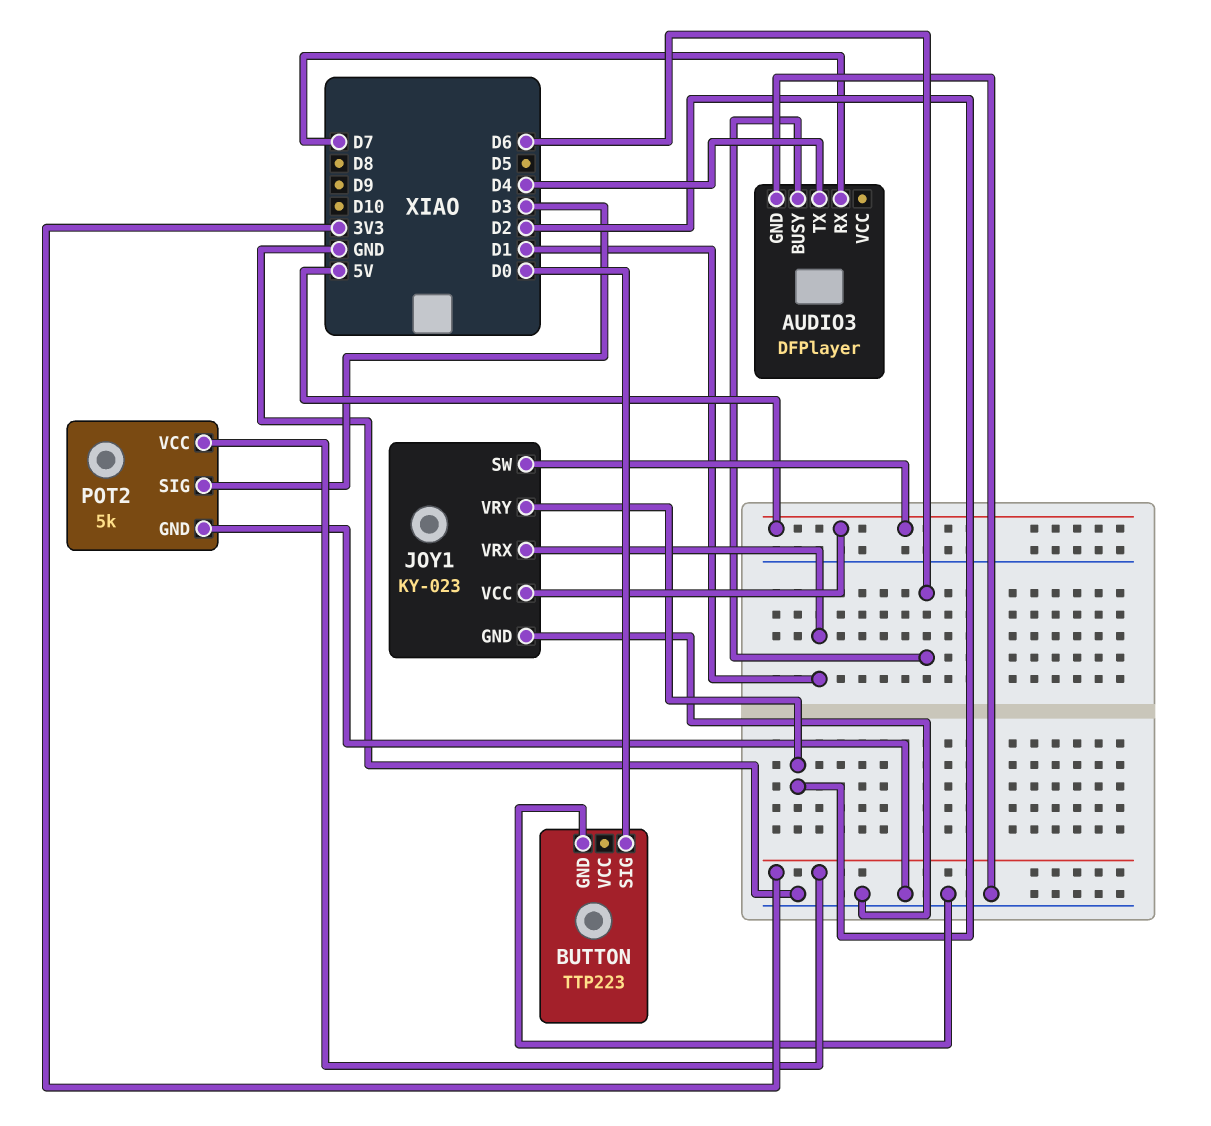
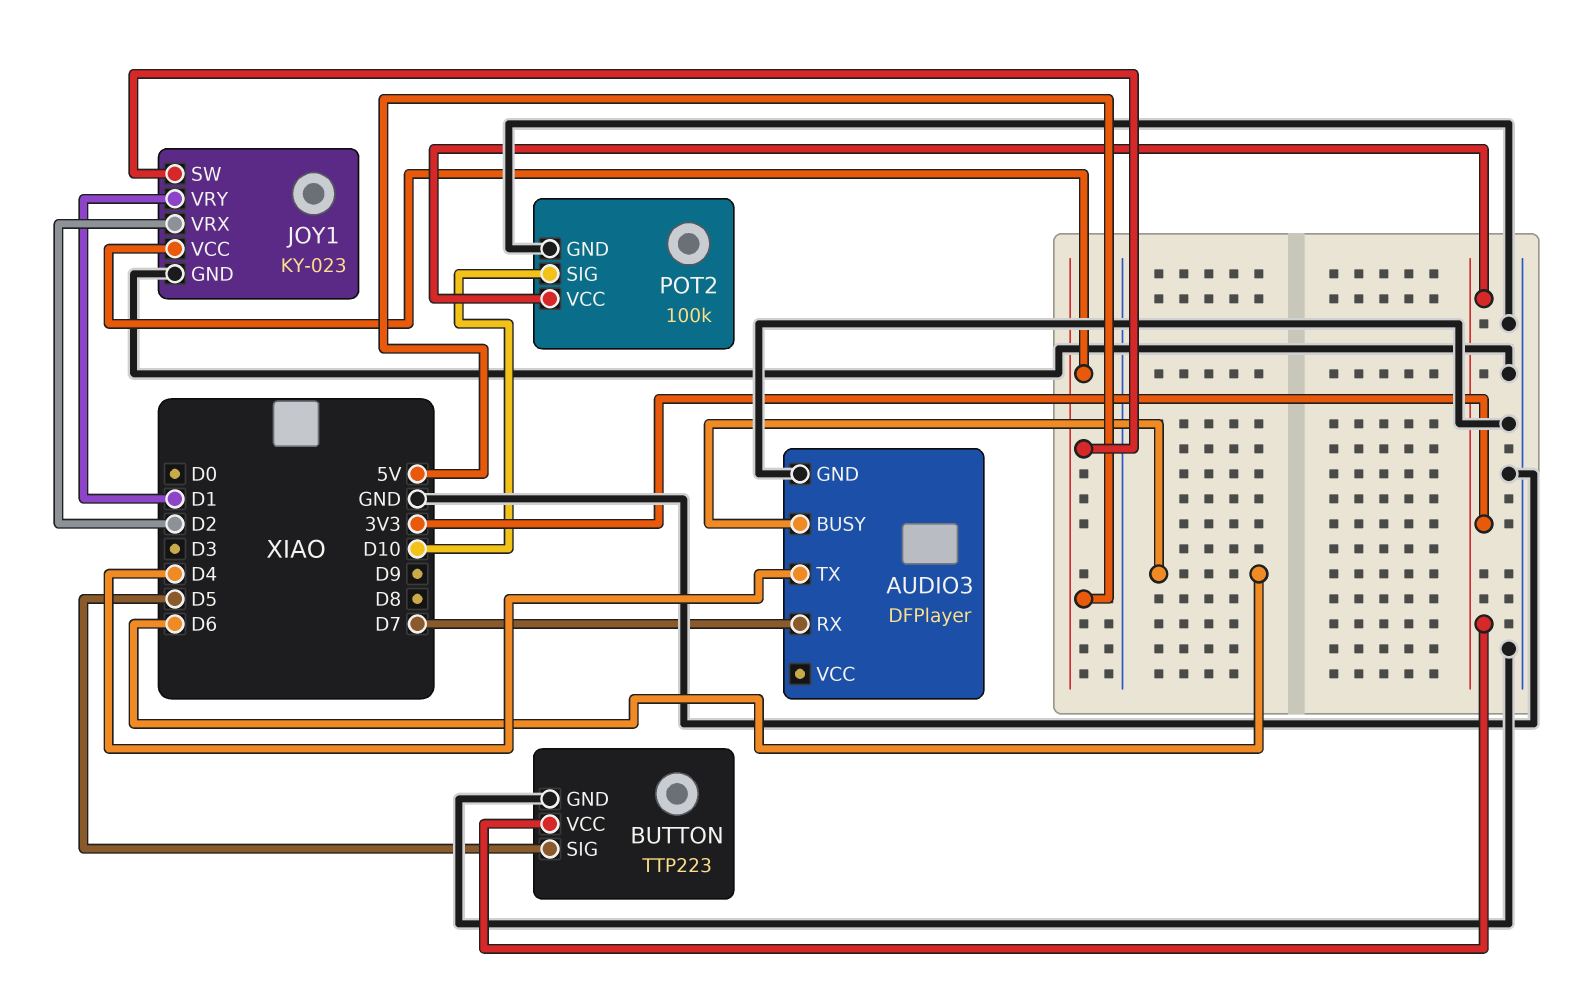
BUTTON pin SIG: D0 -> D5
BUTTON pin VCC: none -> 3V3
JOY1 pin VRX: D1 -> D2
JOY1 pin VRY: D2 -> D1
POT2: 5k -> 100k
POT2 pin SIG: D3 -> D10

